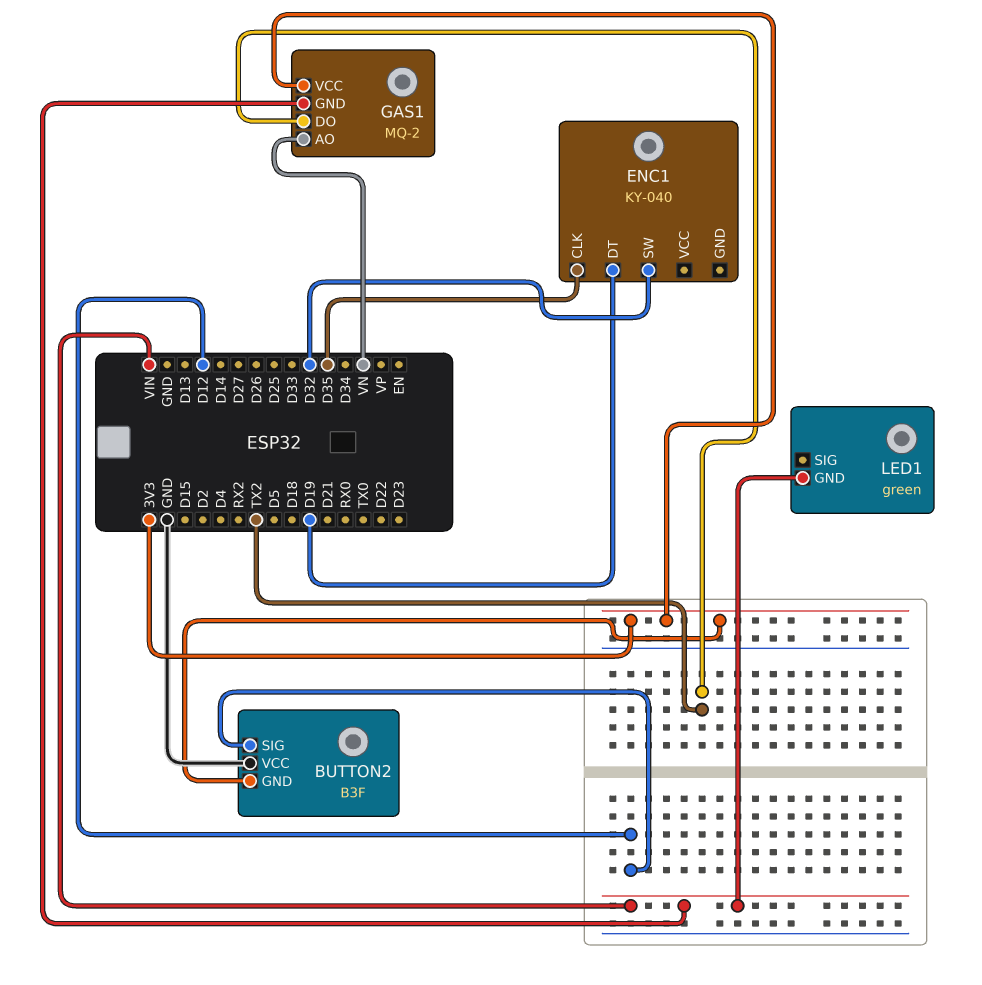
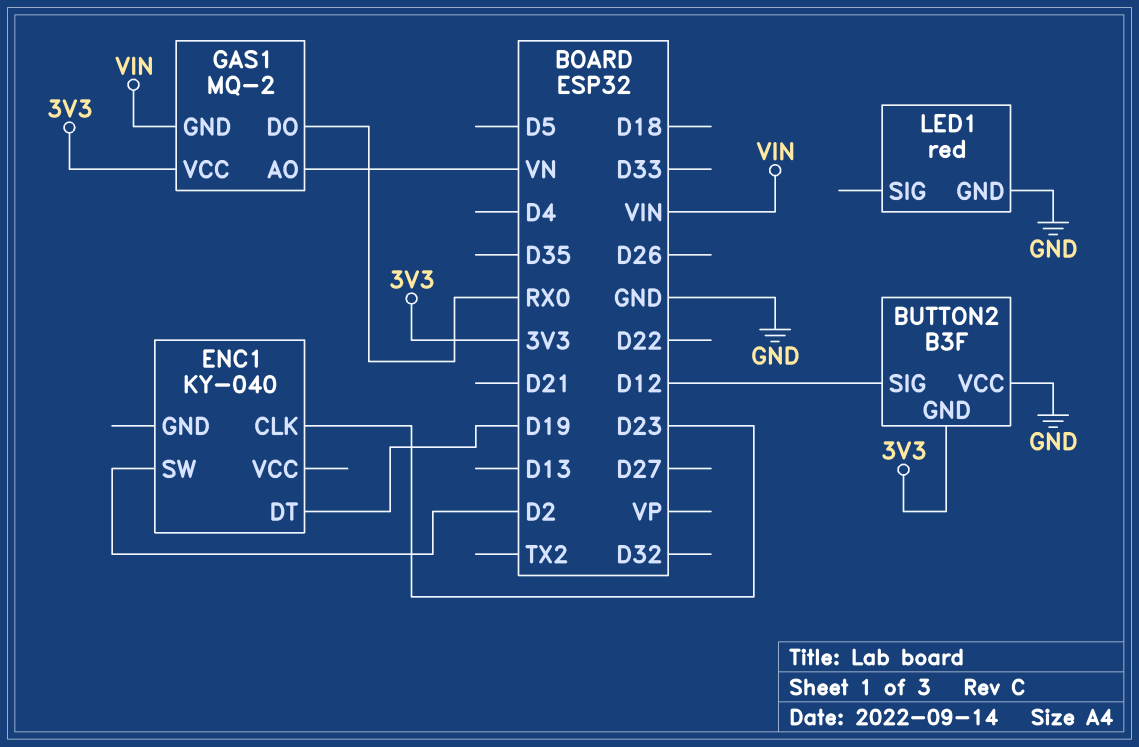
ENC1 pin CLK: D35 -> D23
ENC1 pin SW: D32 -> D2
GAS1 pin DO: TX2 -> RX0
LED1: green -> red
LED1 pin GND: VIN -> GND

